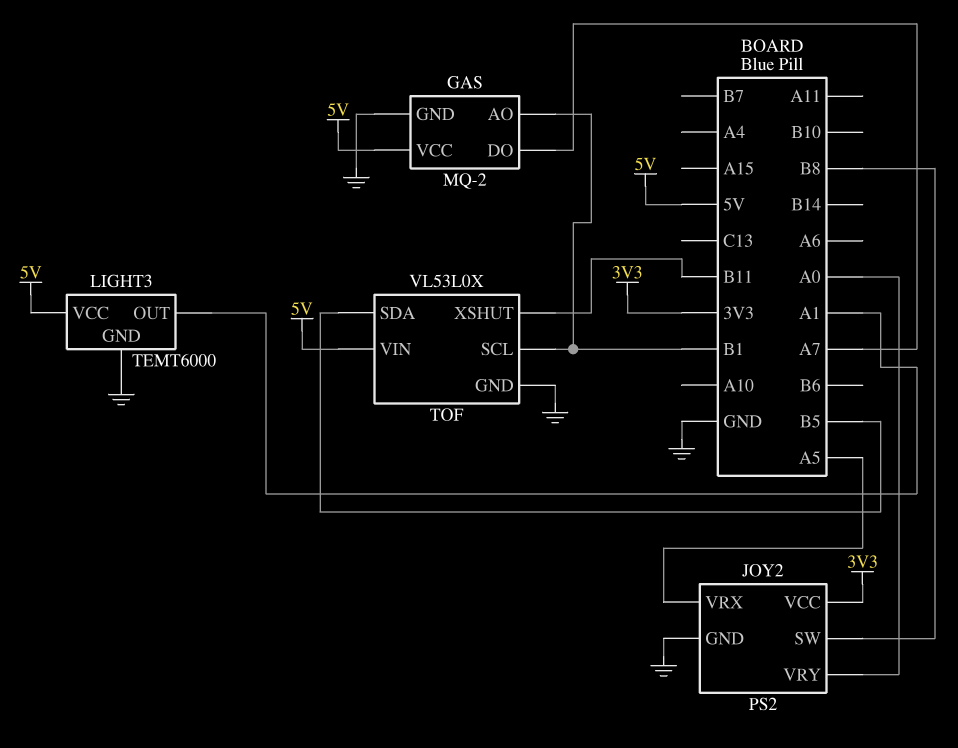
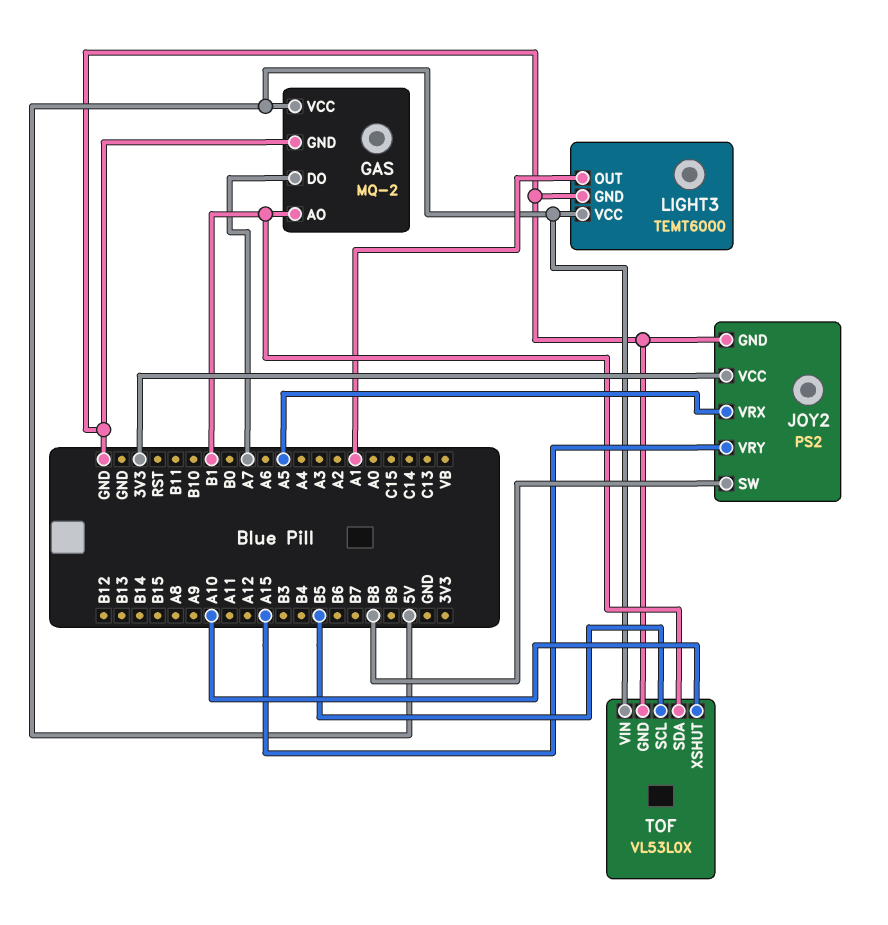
JOY2 pin VRY: A0 -> A15
TOF pin SCL: B1 -> B5
TOF pin SDA: B5 -> B1
TOF pin XSHUT: B11 -> A10

